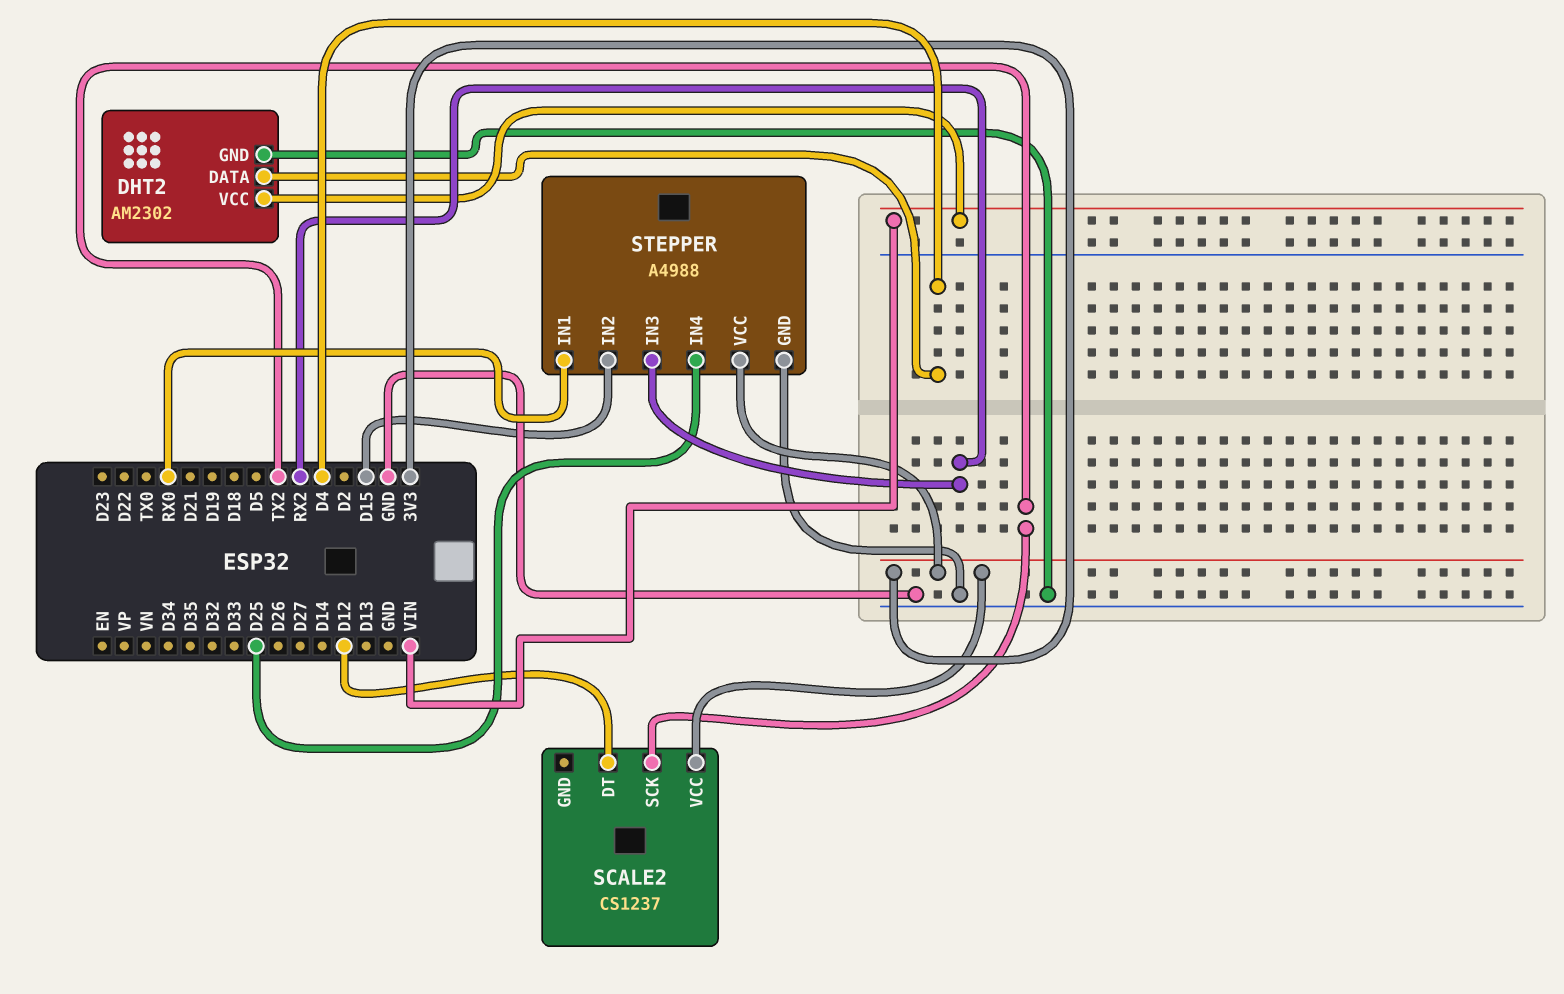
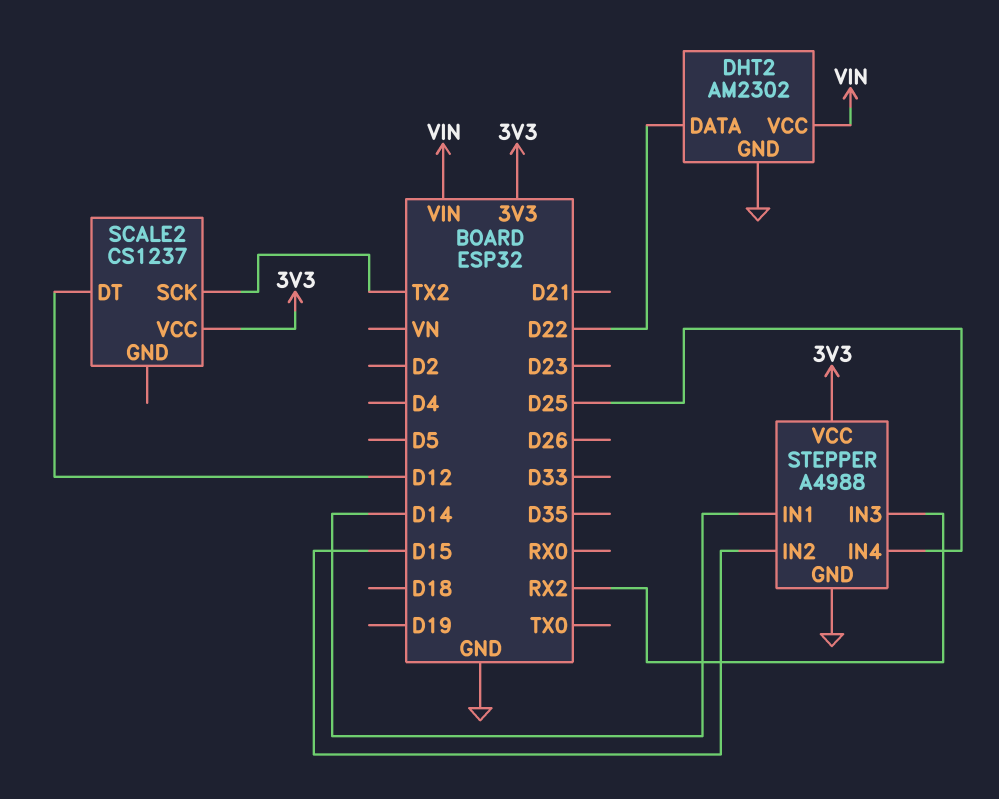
DHT2 pin DATA: D4 -> D22
STEPPER pin IN1: RX0 -> D14

